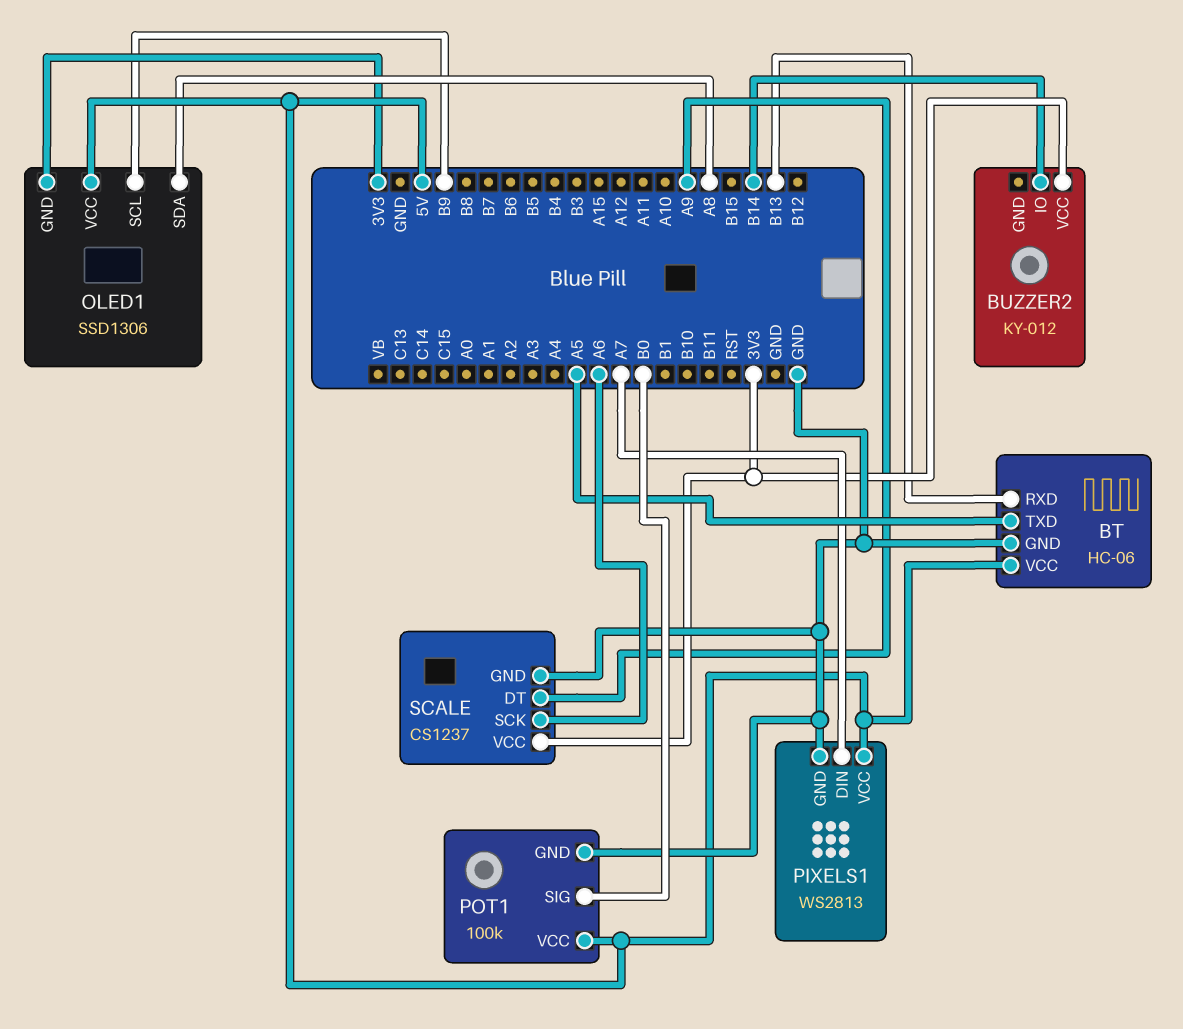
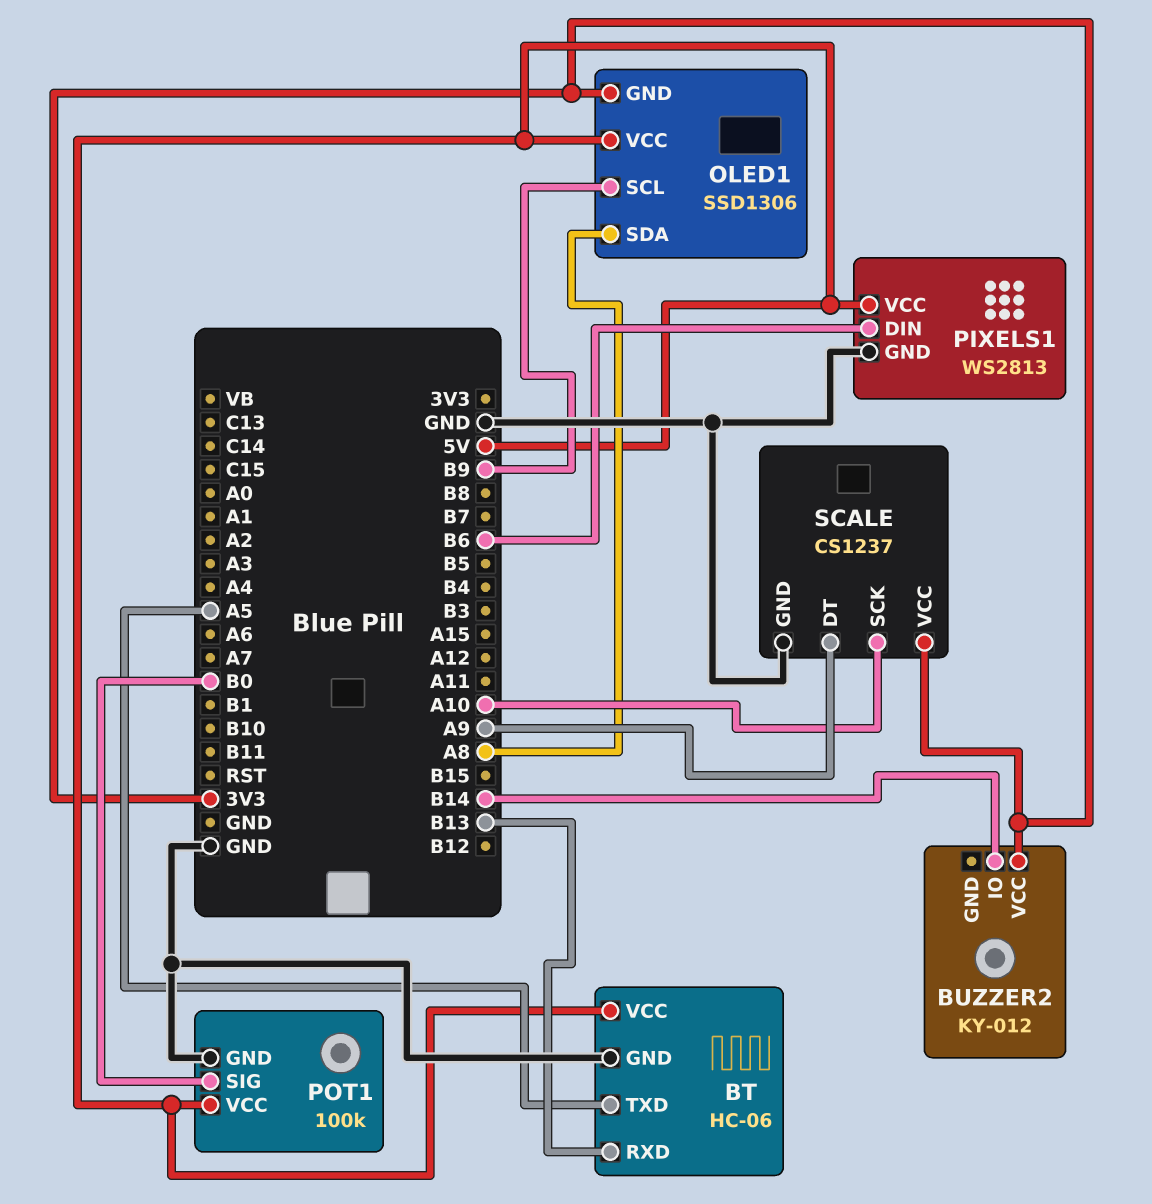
PIXELS1 pin DIN: A7 -> B6
SCALE pin SCK: A6 -> A10

